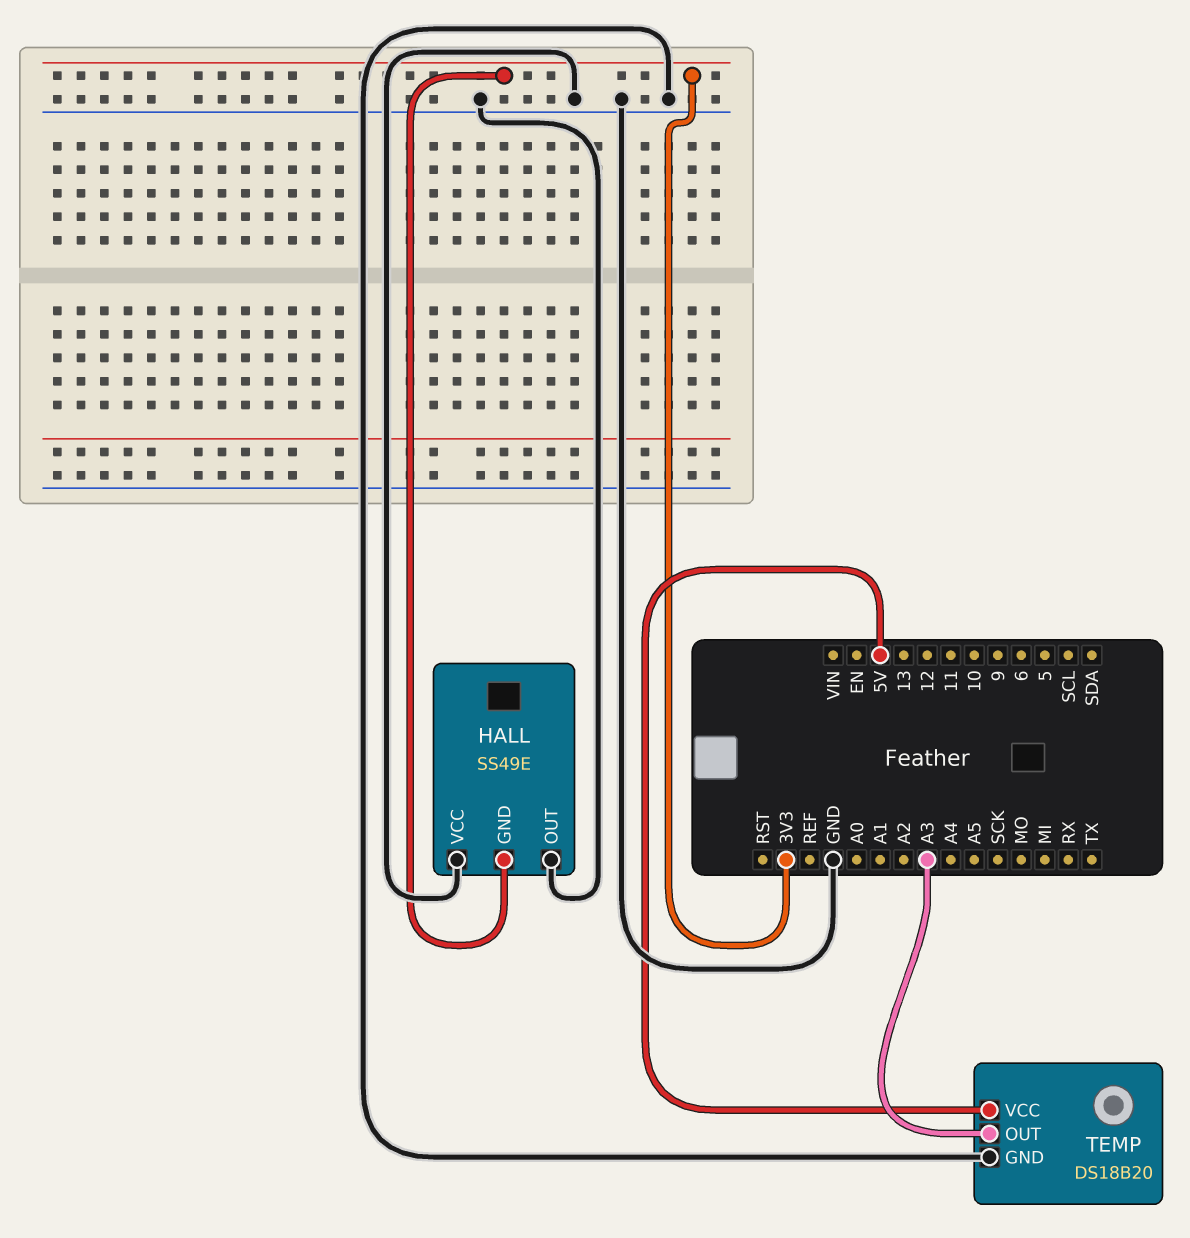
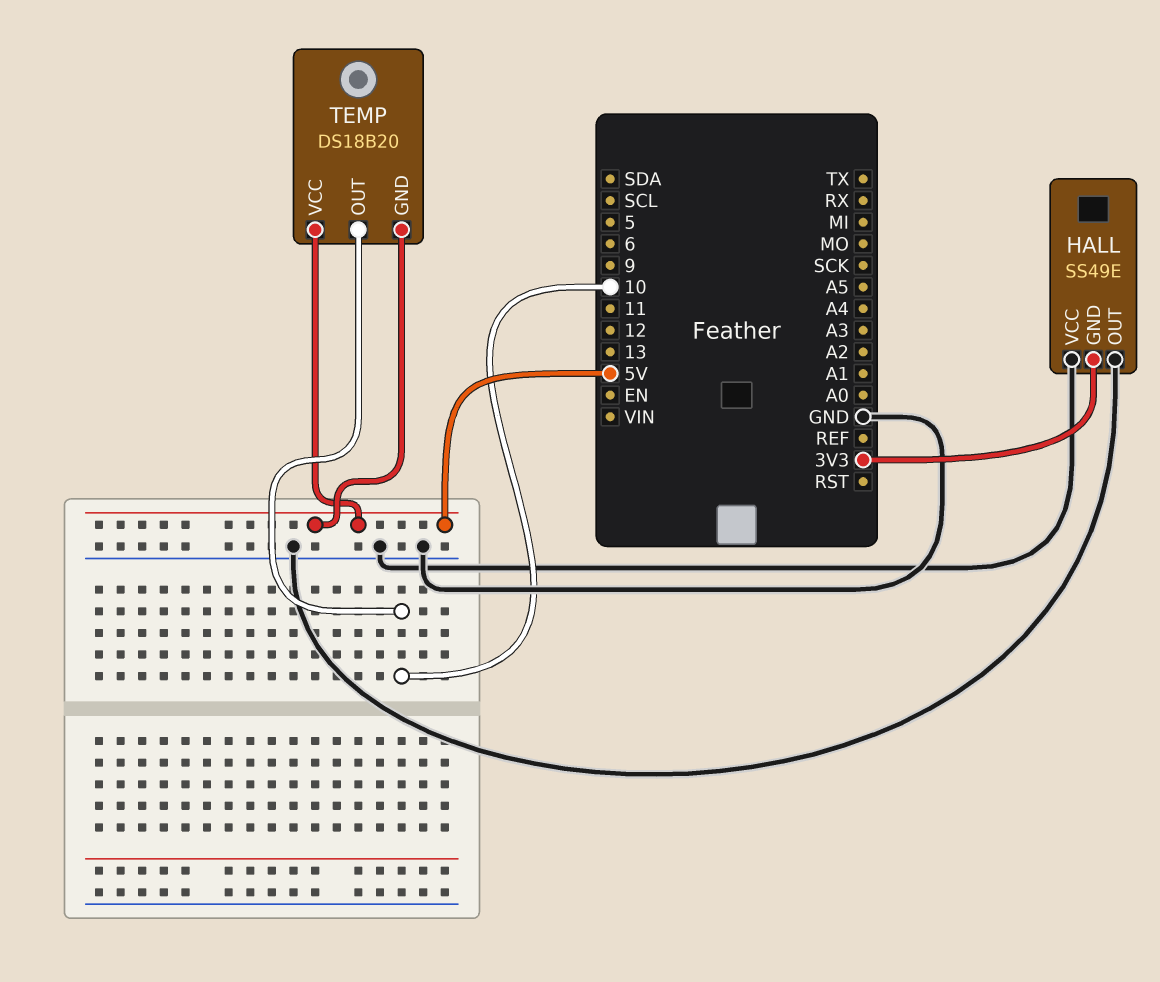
TEMP pin GND: GND -> 5V
TEMP pin OUT: A3 -> 10

